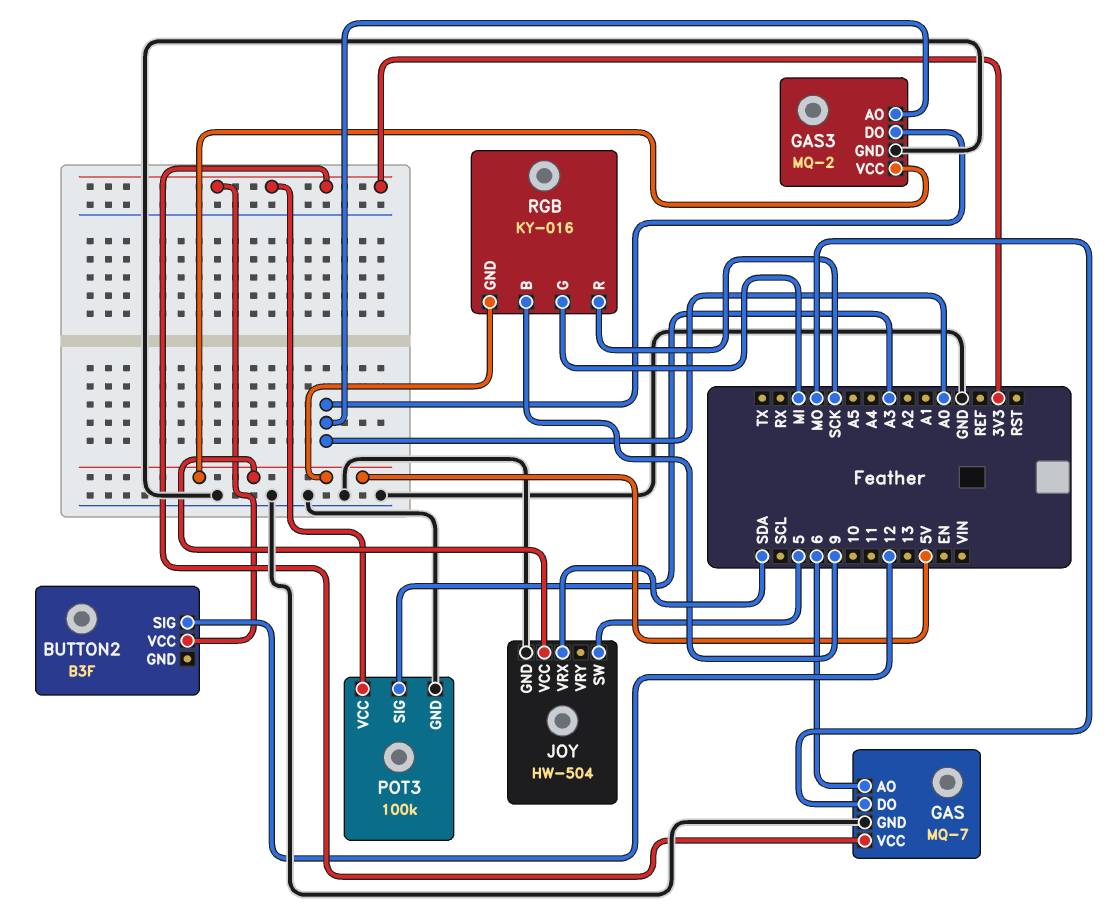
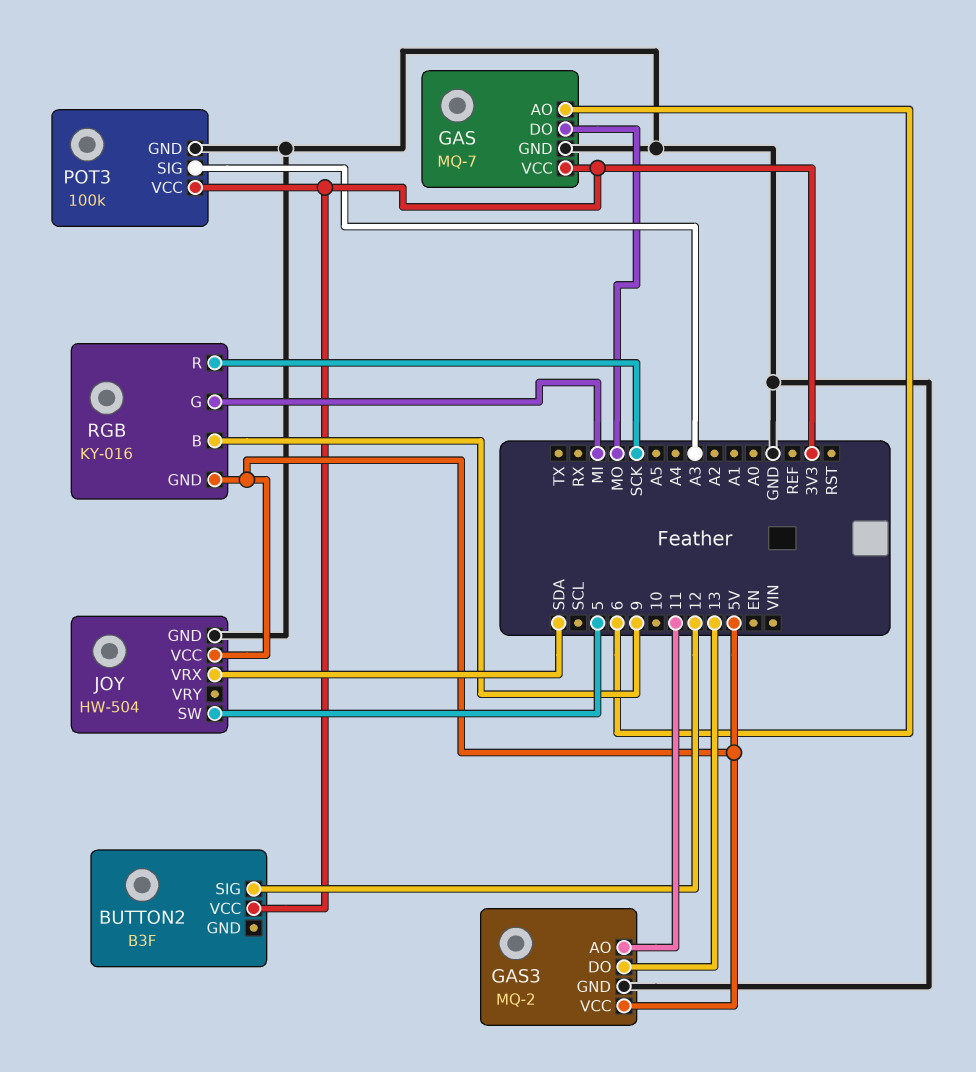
GAS3 pin AO: A0 -> 11
GAS3 pin DO: A0 -> 13

